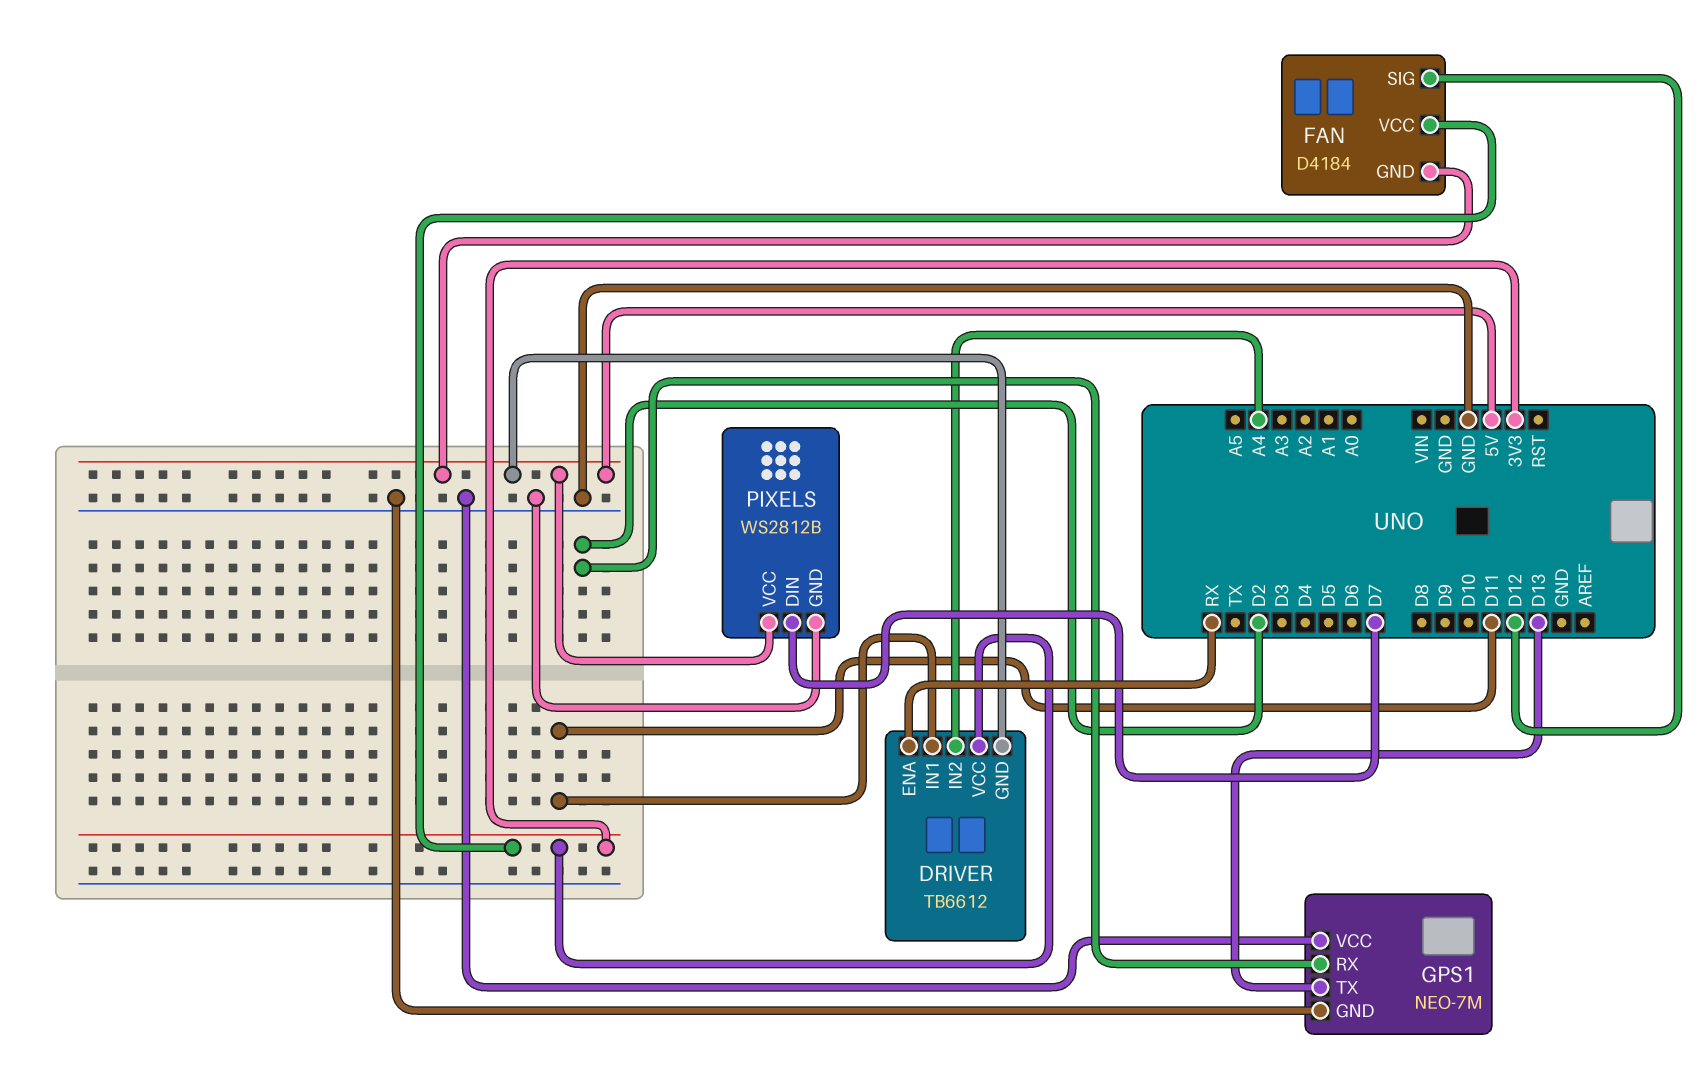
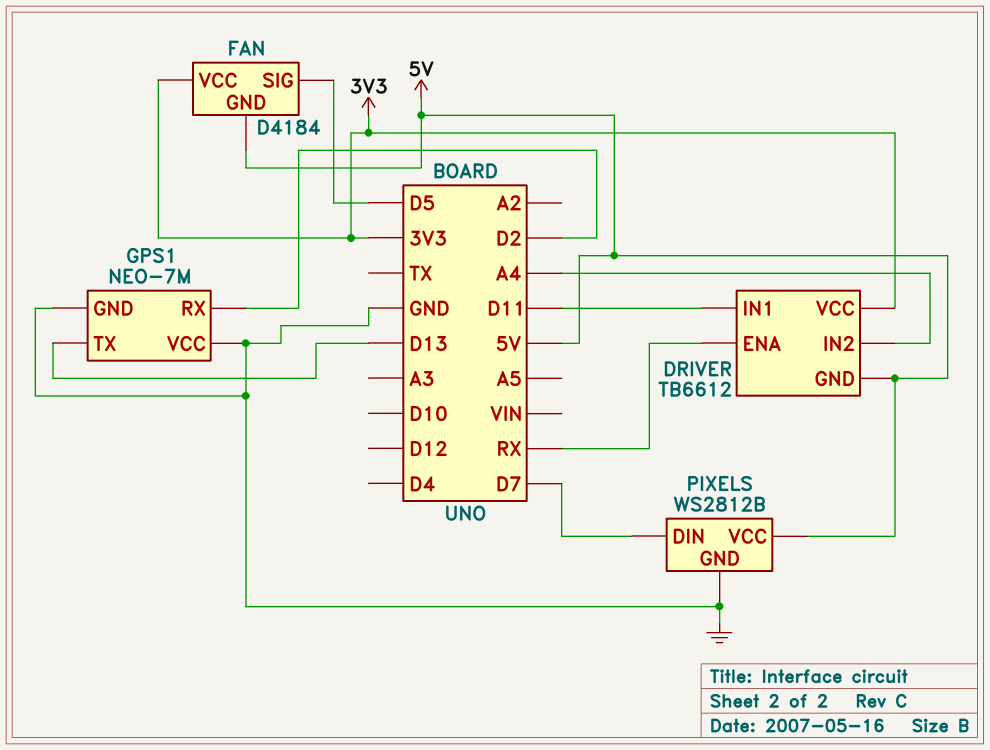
FAN pin SIG: D12 -> D5

